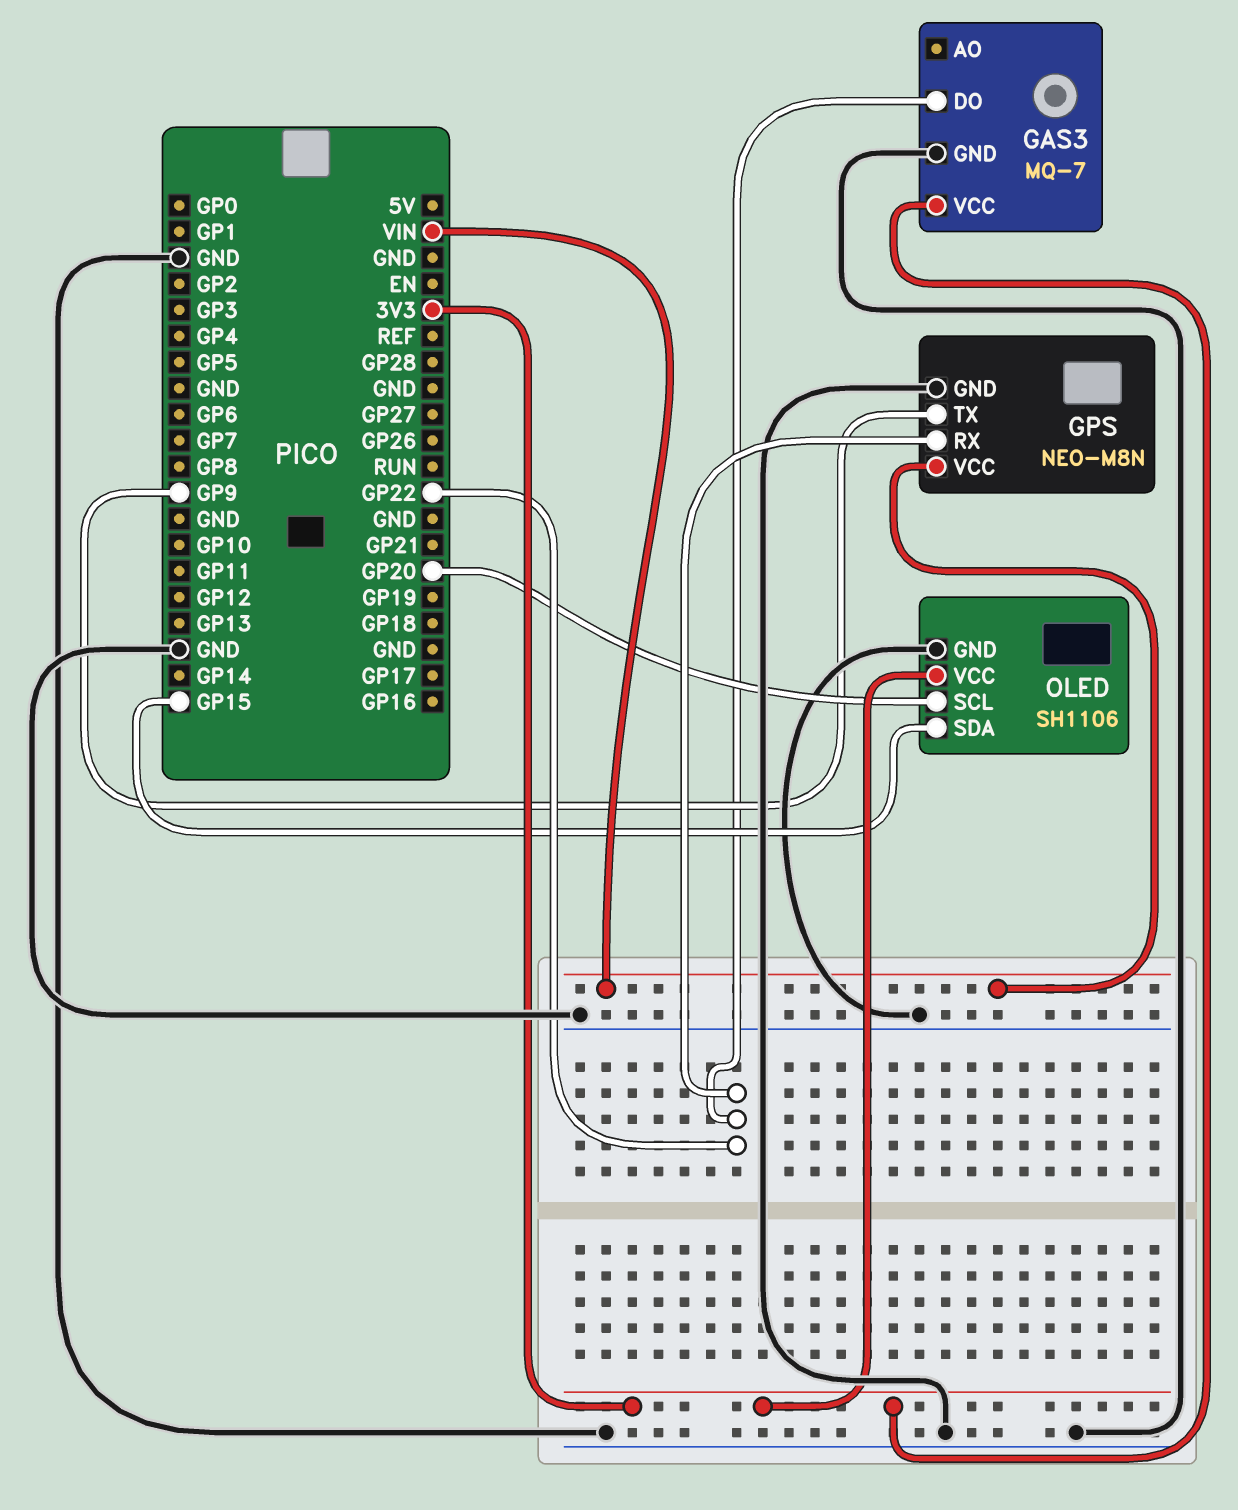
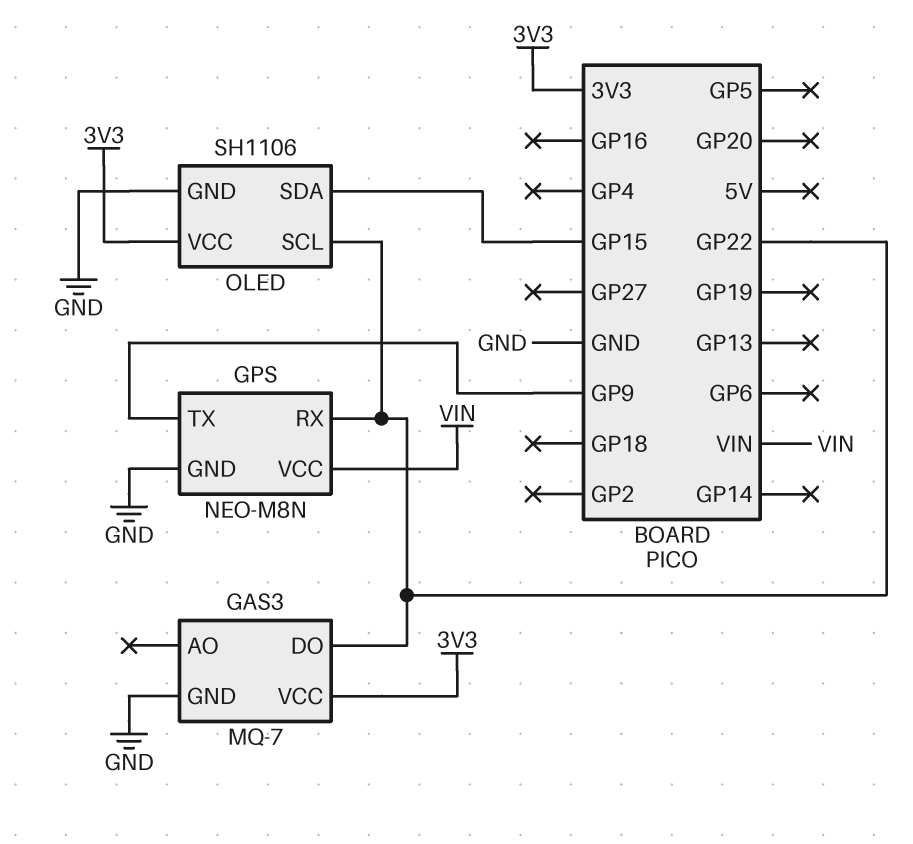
OLED pin SCL: GP20 -> GP22

